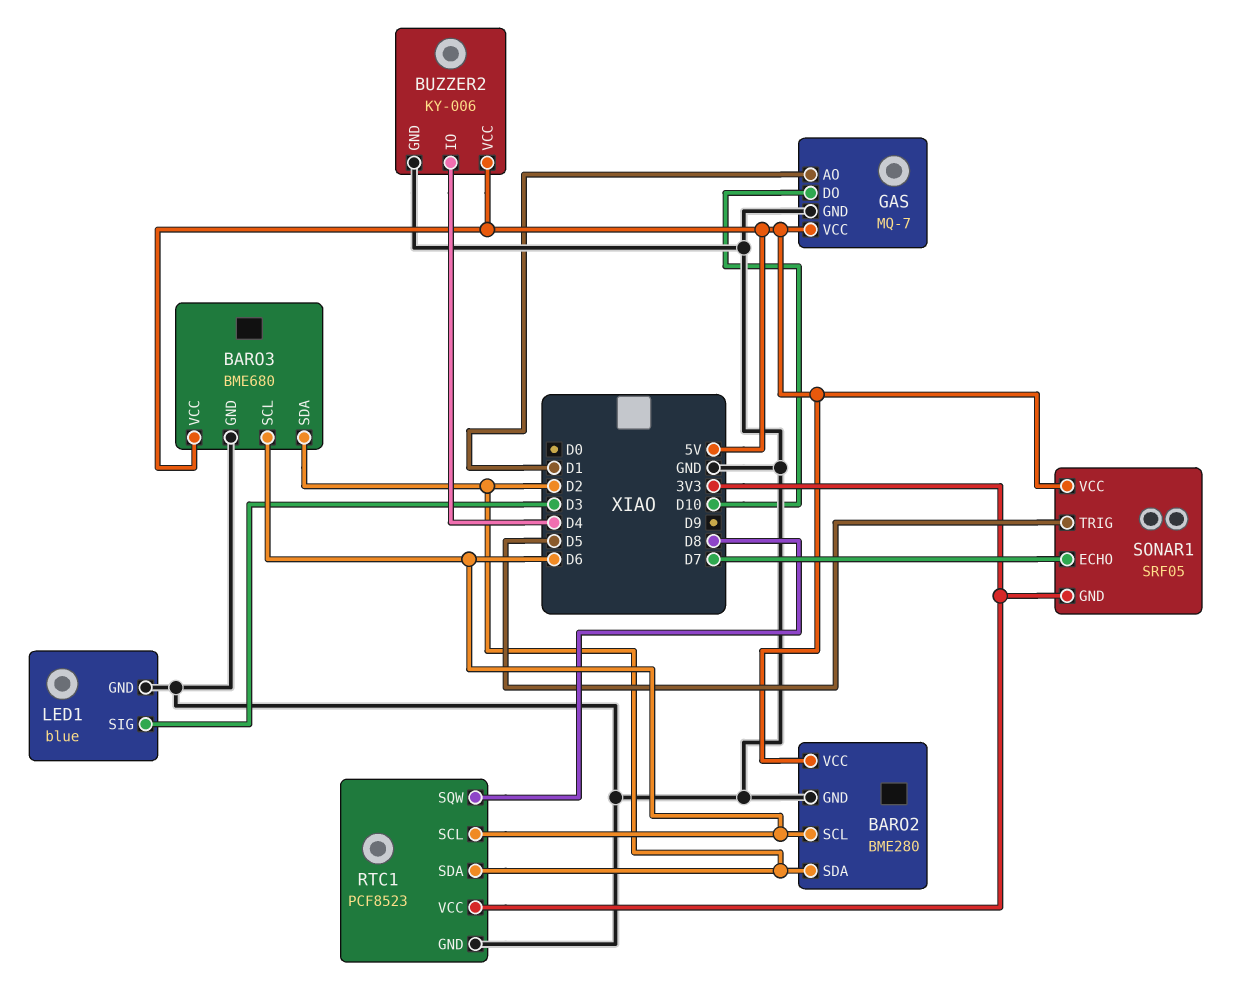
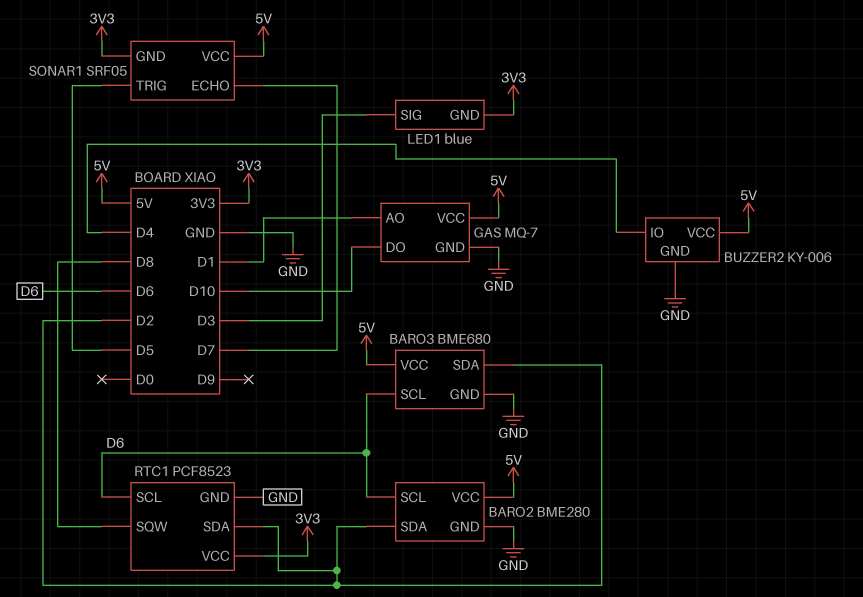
LED1 pin GND: GND -> 3V3

